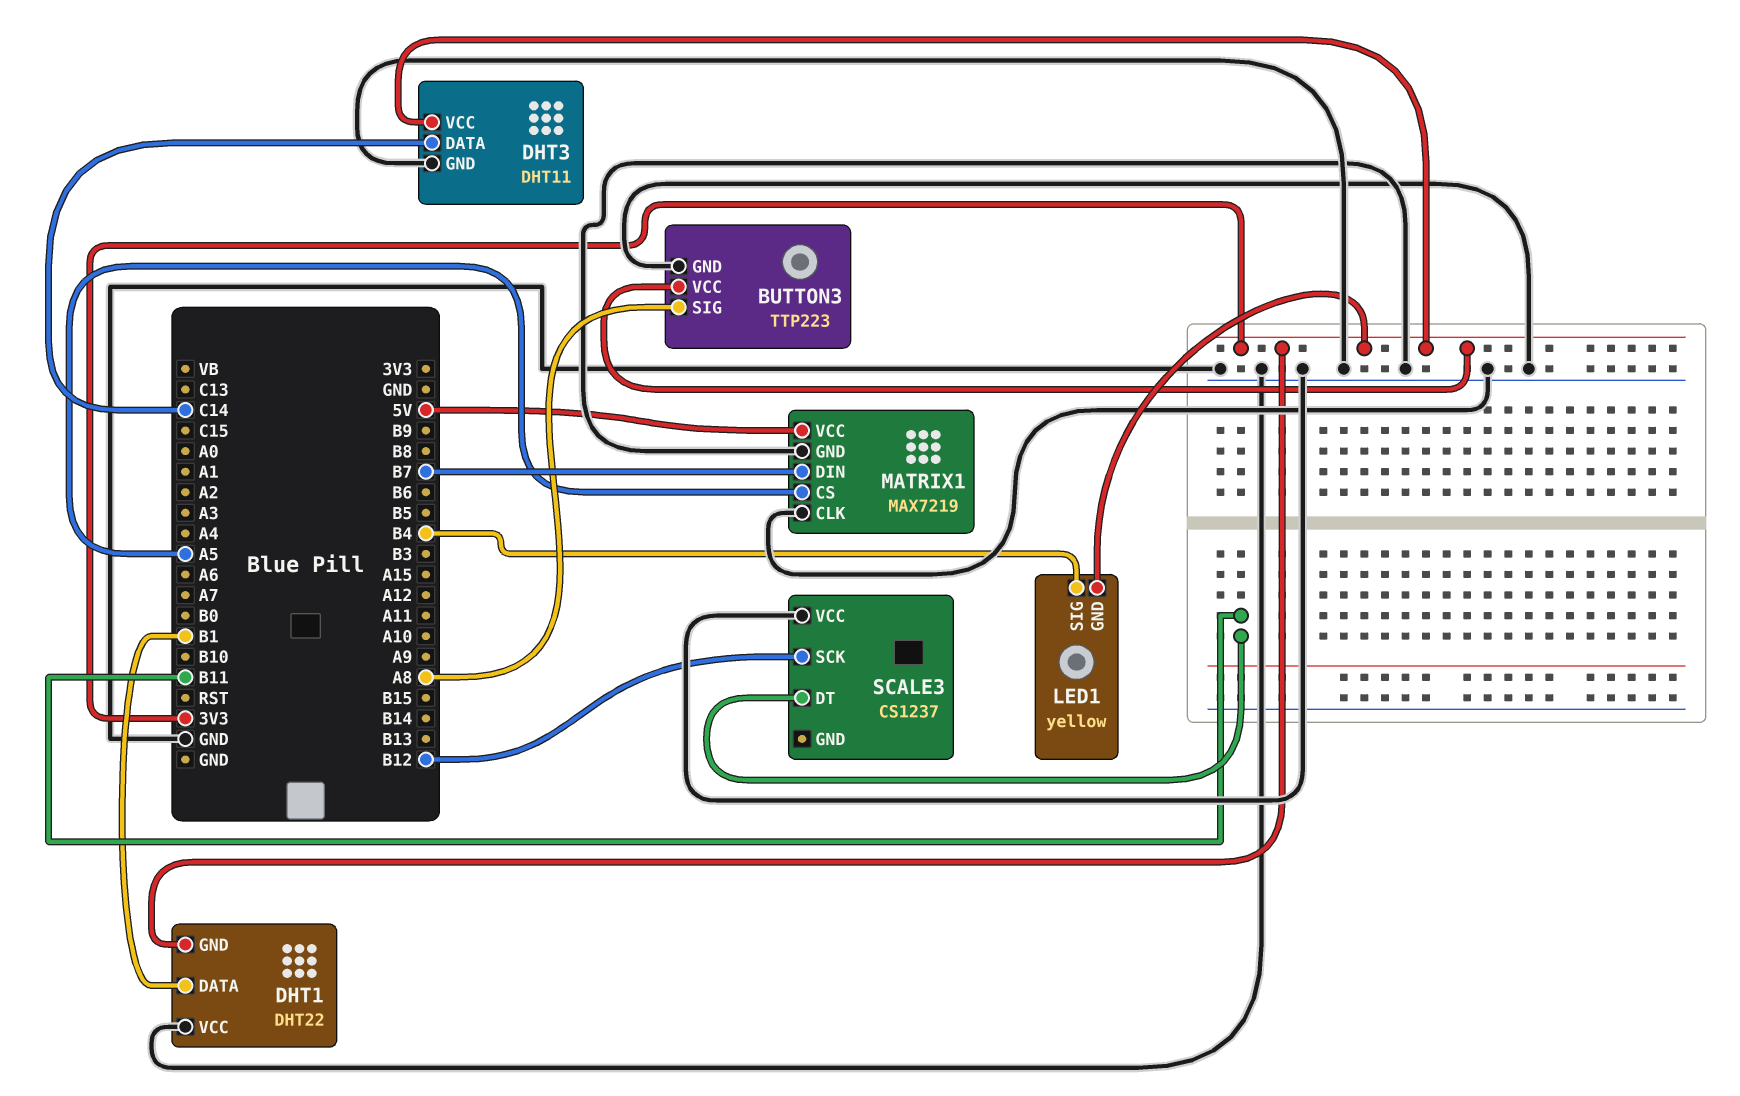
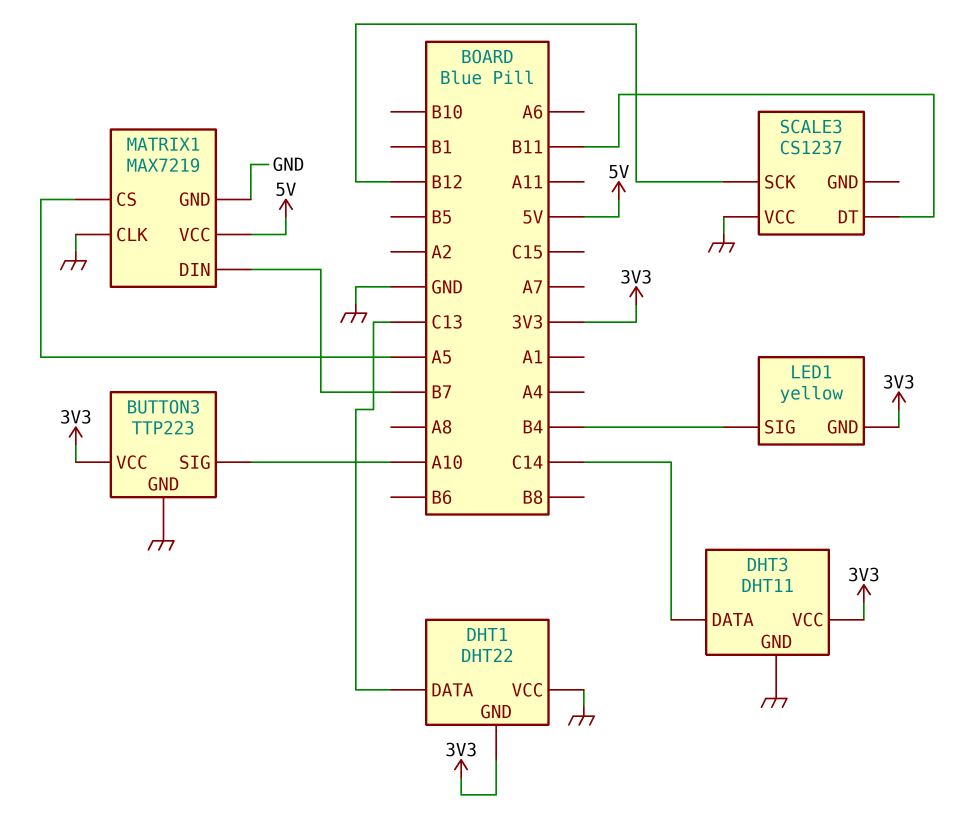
BUTTON3 pin SIG: A8 -> A10
DHT1 pin DATA: B1 -> C13

